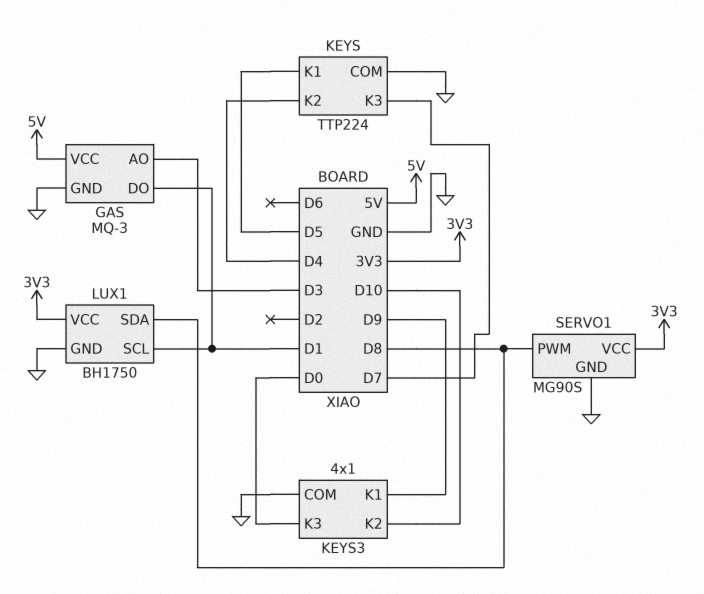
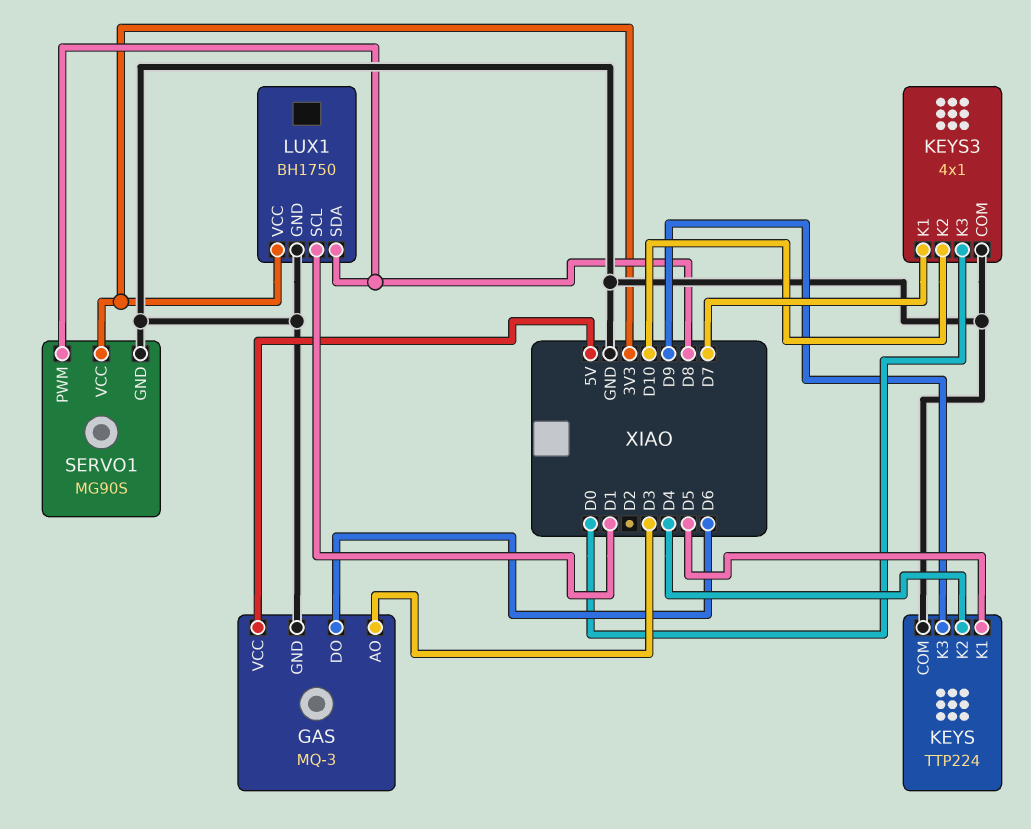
GAS pin DO: D1 -> D6
KEYS pin K3: D7 -> D9
KEYS3 pin K1: D9 -> D7

